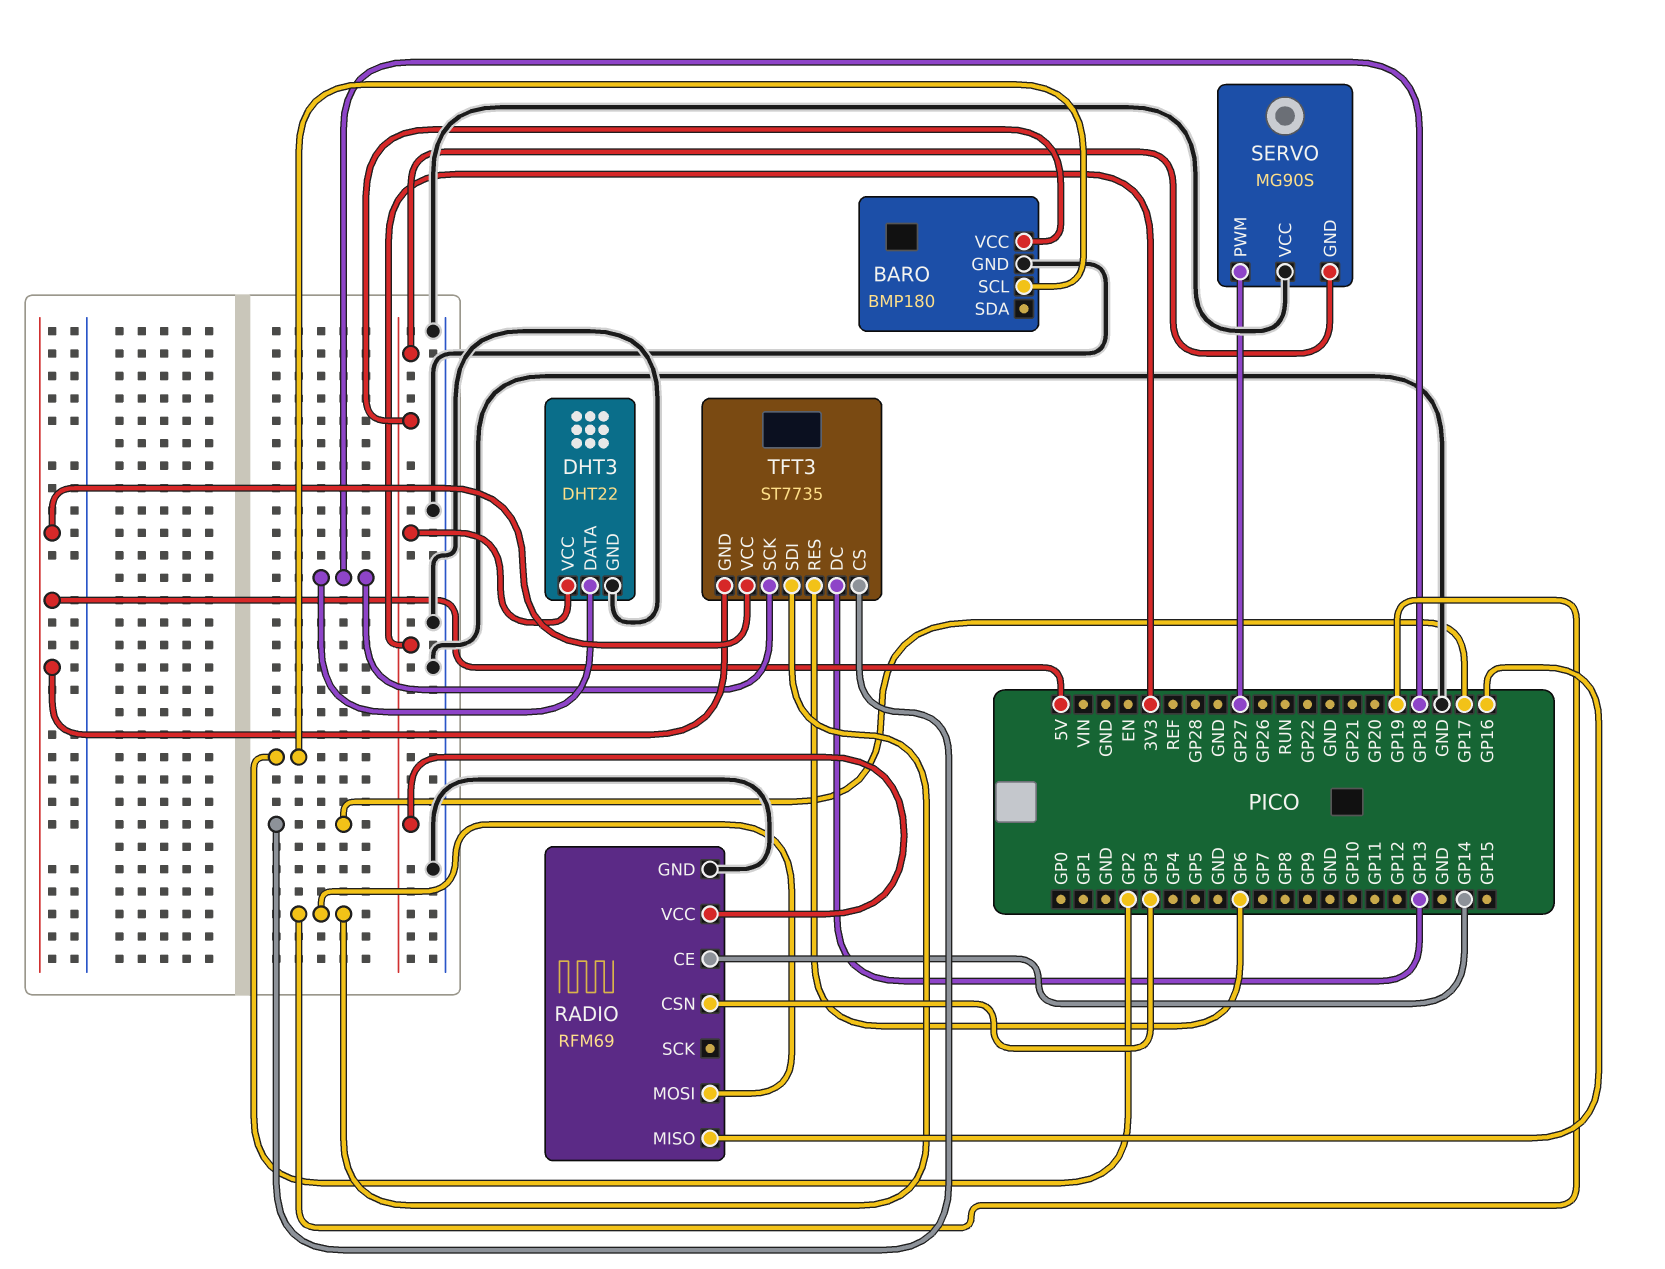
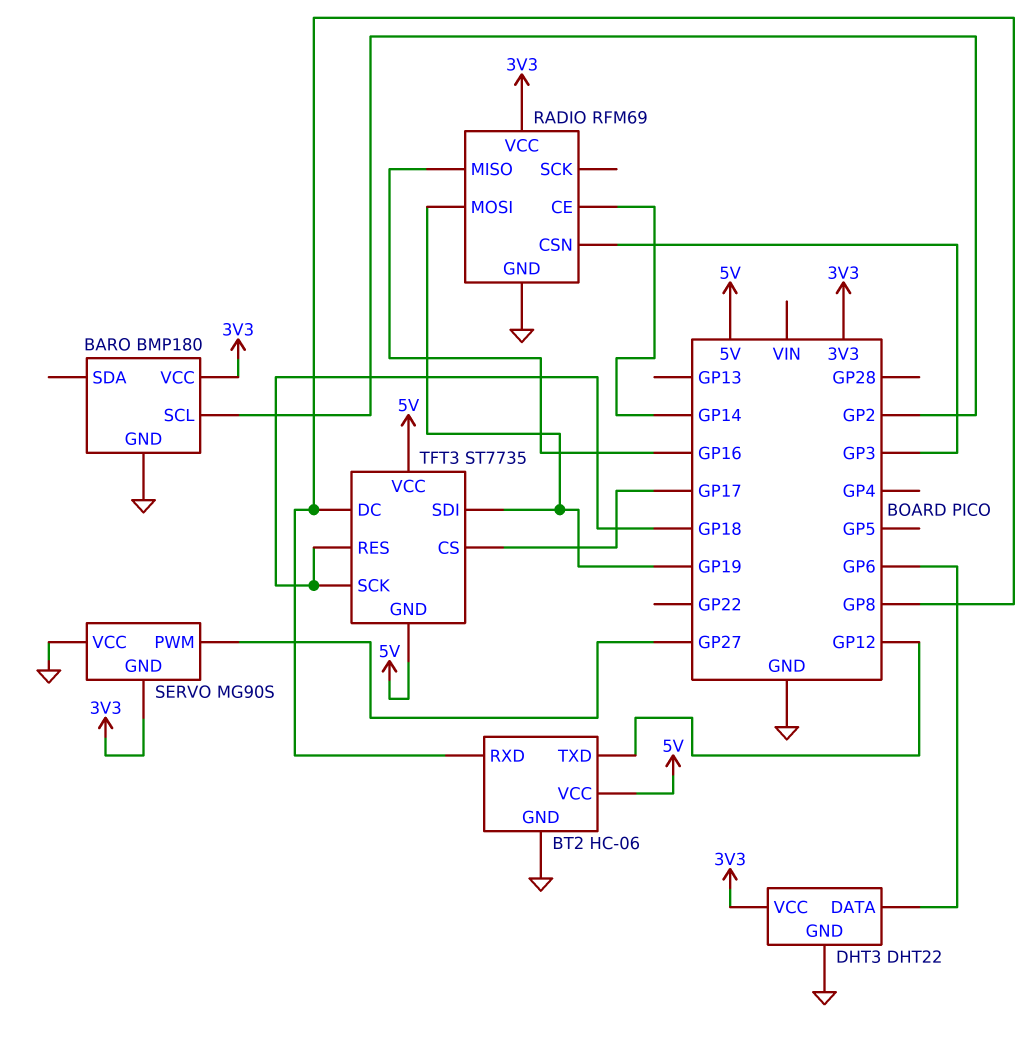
BT2: none -> HC-06
BT2 pin GND: none -> GND
BT2 pin RXD: none -> GP8
BT2 pin TXD: none -> GP12
BT2 pin VCC: none -> 5V
DHT3 pin DATA: GP18 -> GP6
TFT3 pin DC: GP13 -> GP8
TFT3 pin RES: GP6 -> GP18

